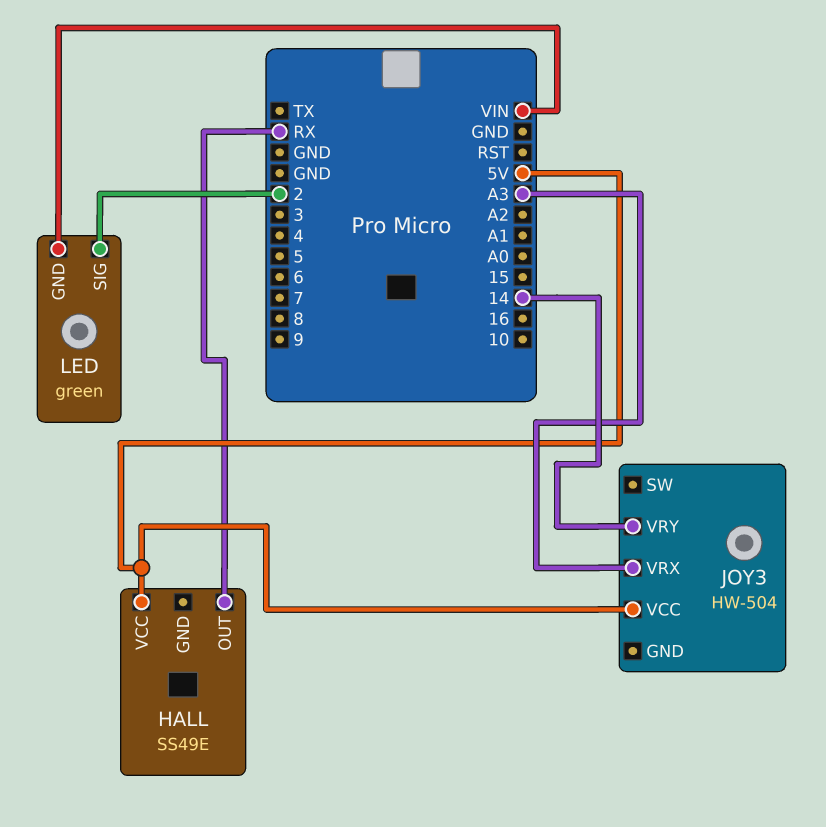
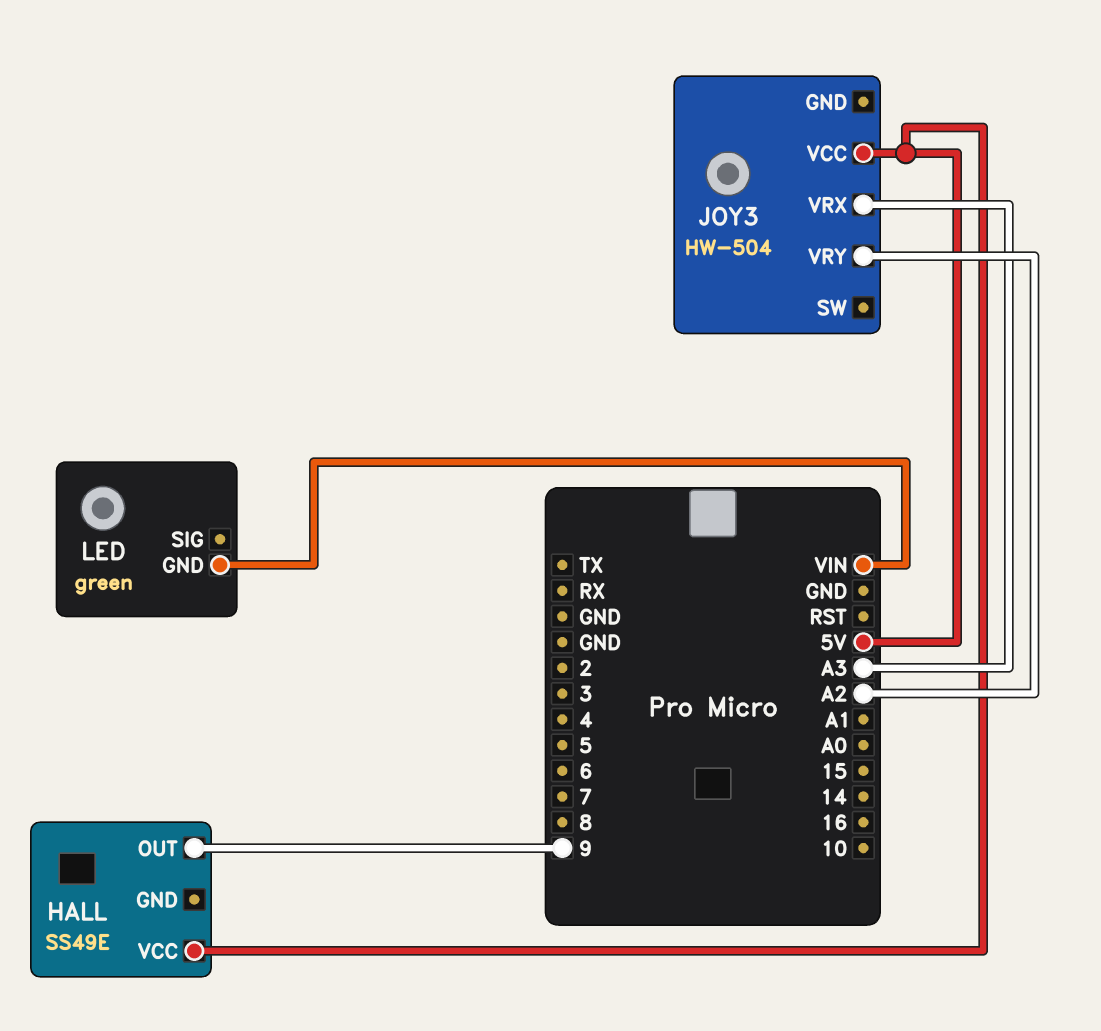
HALL pin OUT: RX -> 9
JOY3 pin VRY: 14 -> A2
LED pin SIG: 2 -> none

